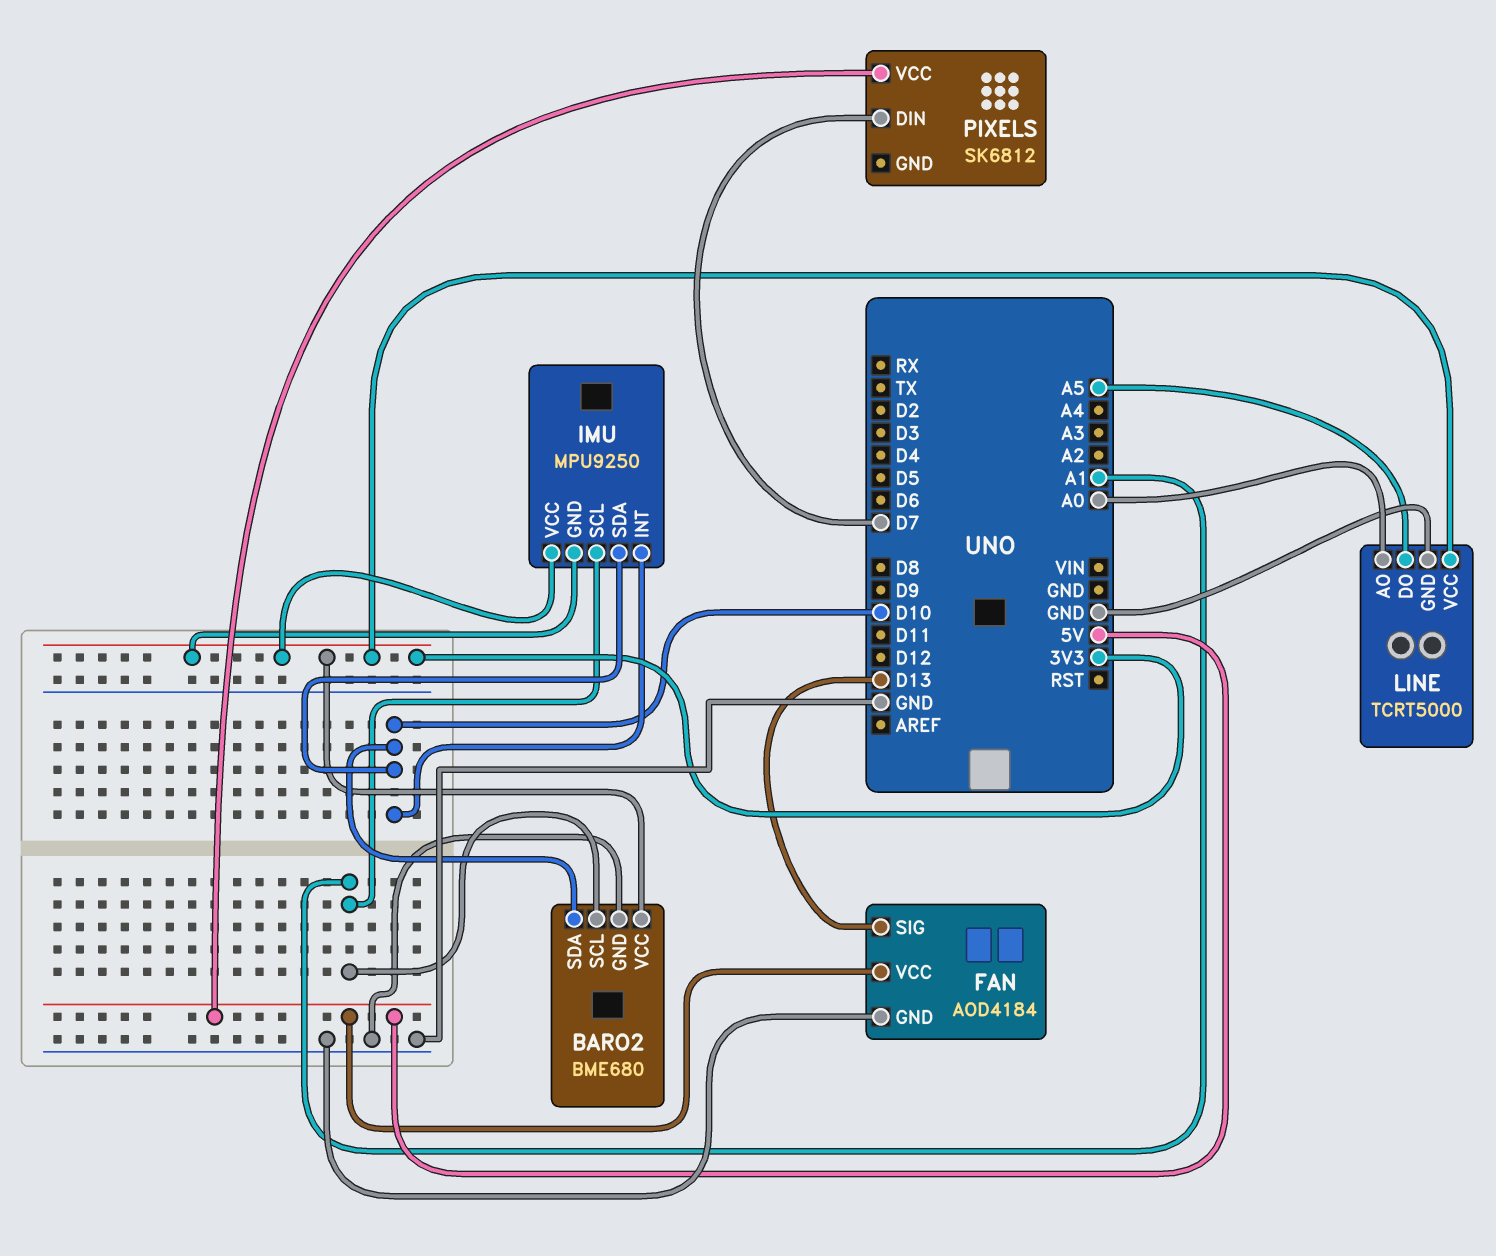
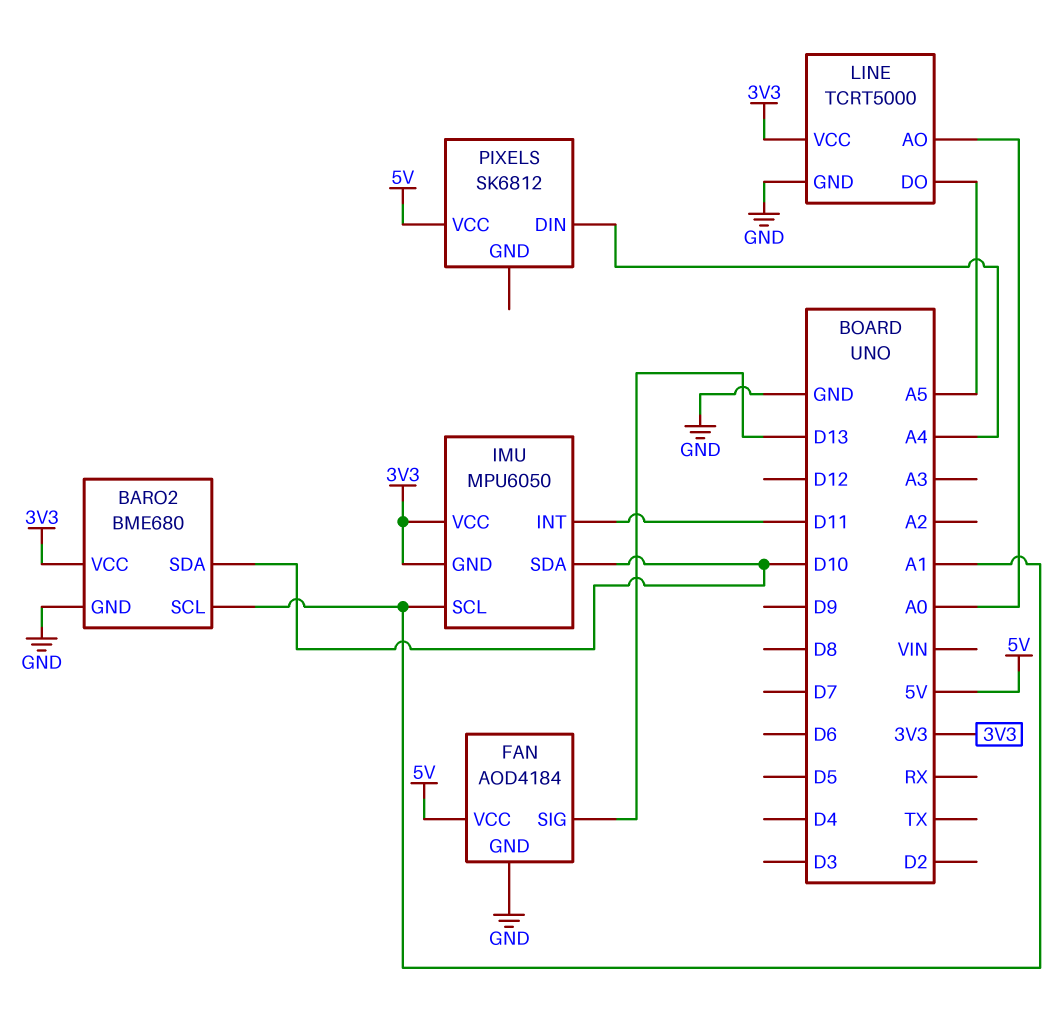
IMU: MPU9250 -> MPU6050
IMU pin INT: D10 -> D11
PIXELS pin DIN: D7 -> A4

